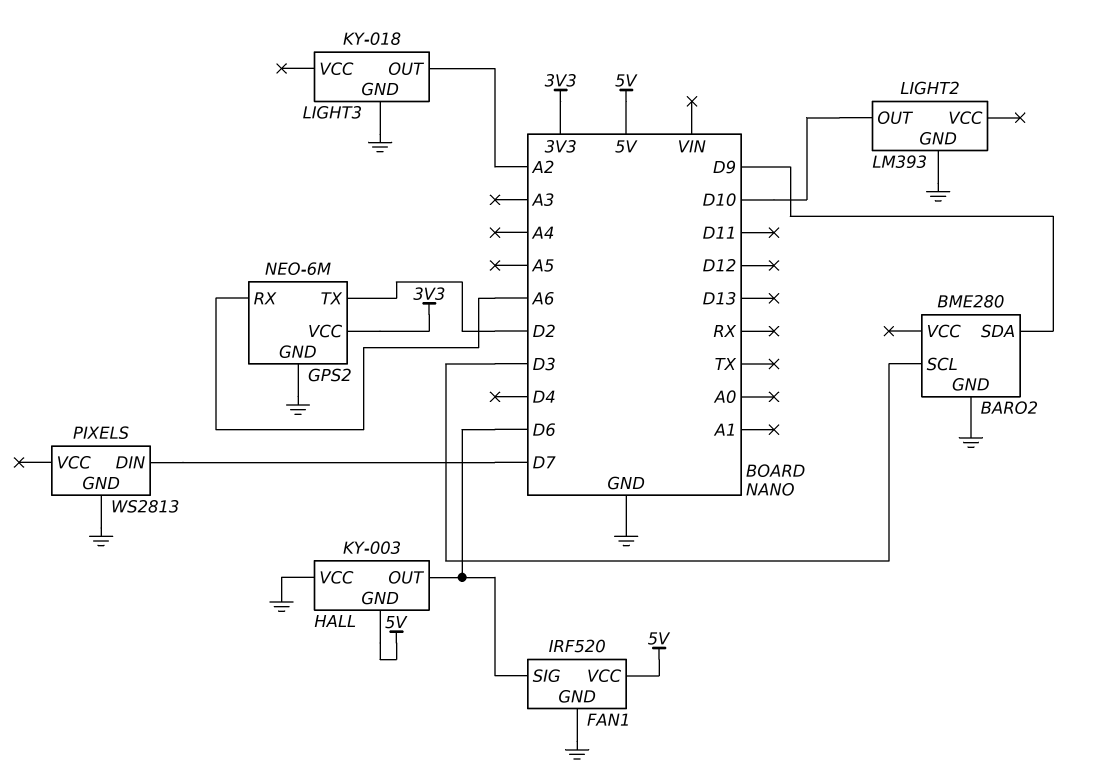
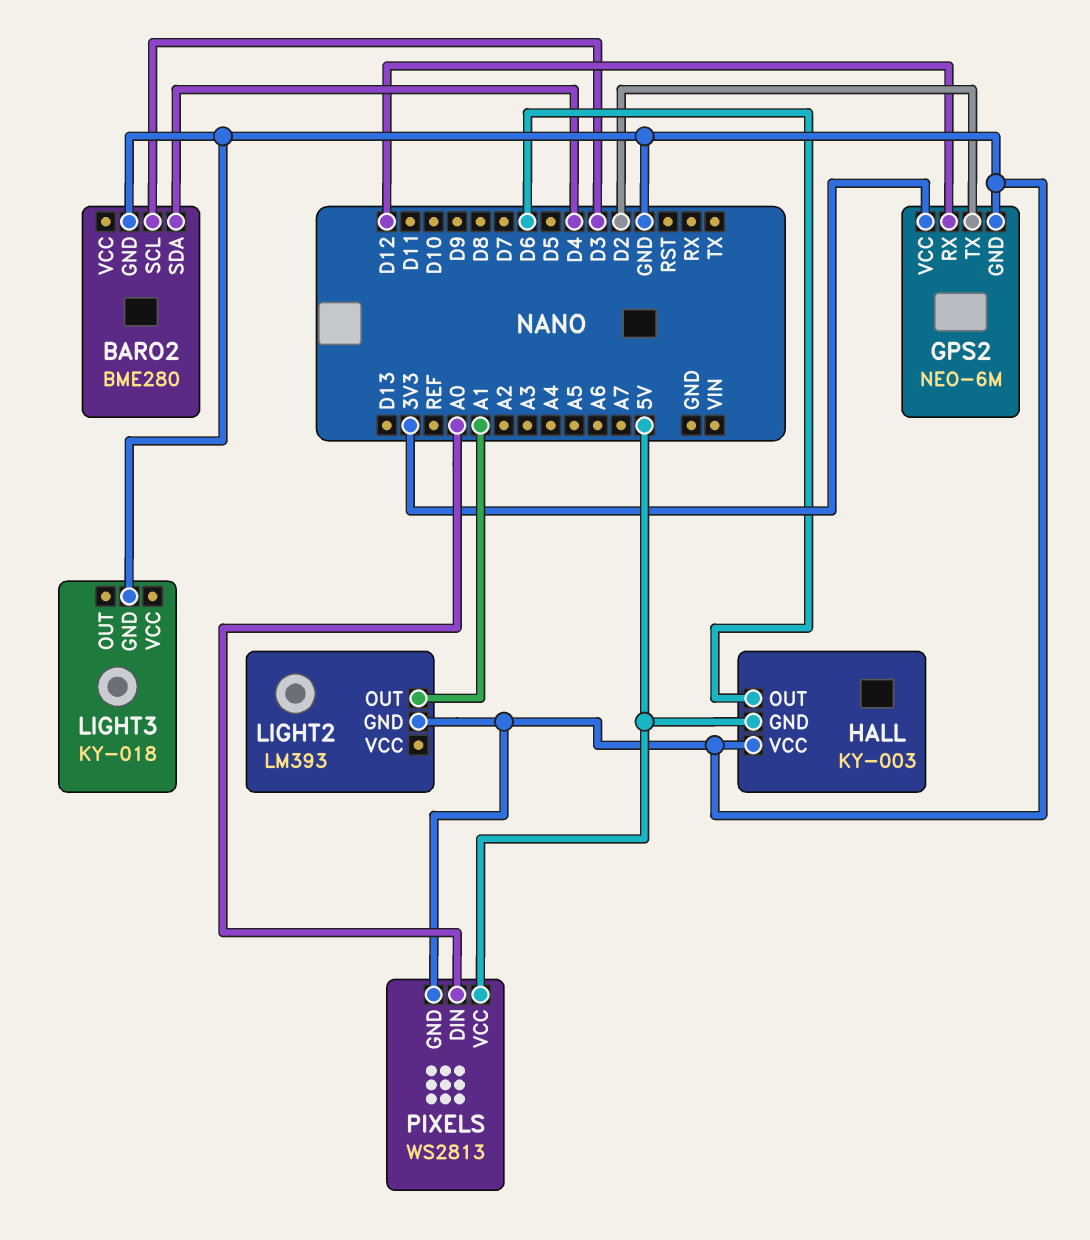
BARO2 pin SDA: D9 -> D4
FAN1: IRF520 -> none
FAN1 pin GND: GND -> none
FAN1 pin SIG: D6 -> none
FAN1 pin VCC: 5V -> none
GPS2 pin RX: A6 -> D12
LIGHT2 pin OUT: D10 -> A1
LIGHT3 pin OUT: A2 -> none
PIXELS pin DIN: D7 -> A0
PIXELS pin VCC: none -> 5V

